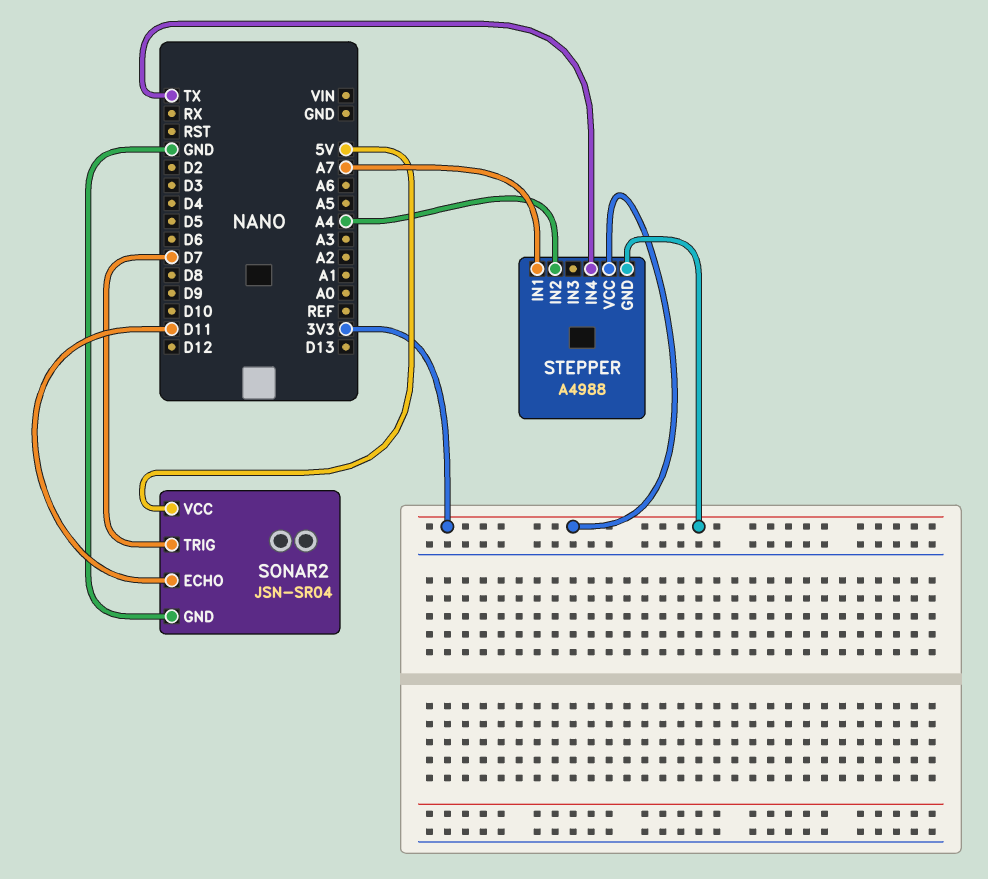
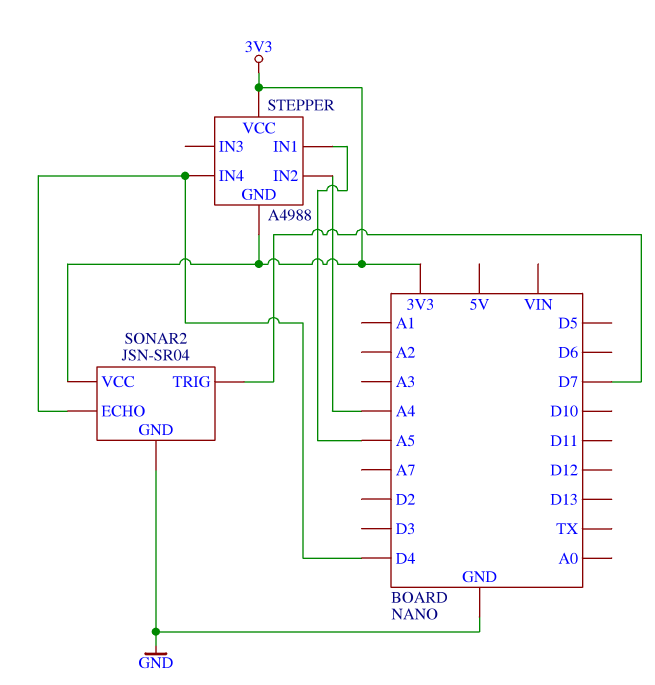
SONAR2 pin ECHO: D11 -> D4
SONAR2 pin VCC: 5V -> 3V3
STEPPER pin IN1: A7 -> A5
STEPPER pin IN4: TX -> D4

